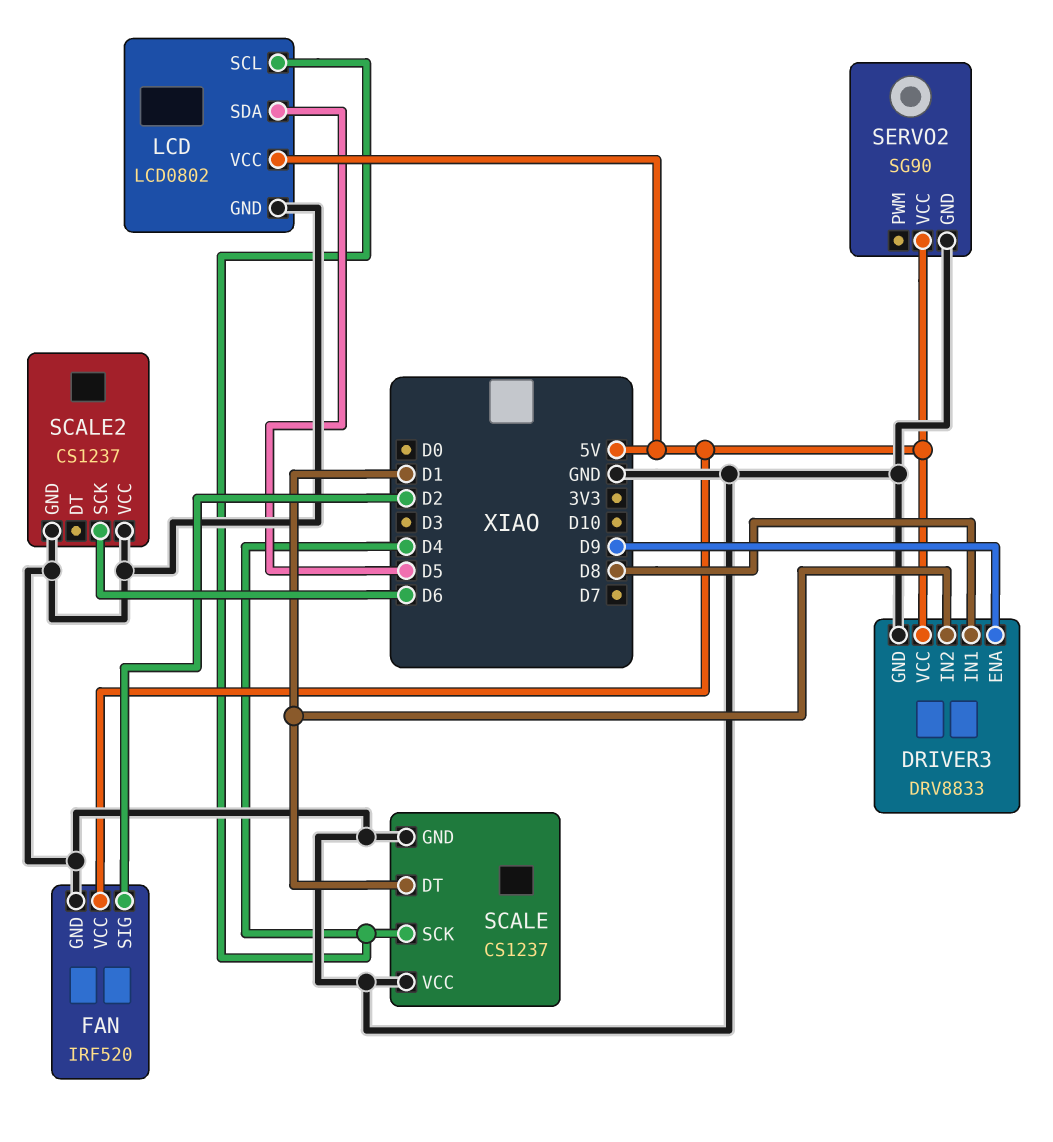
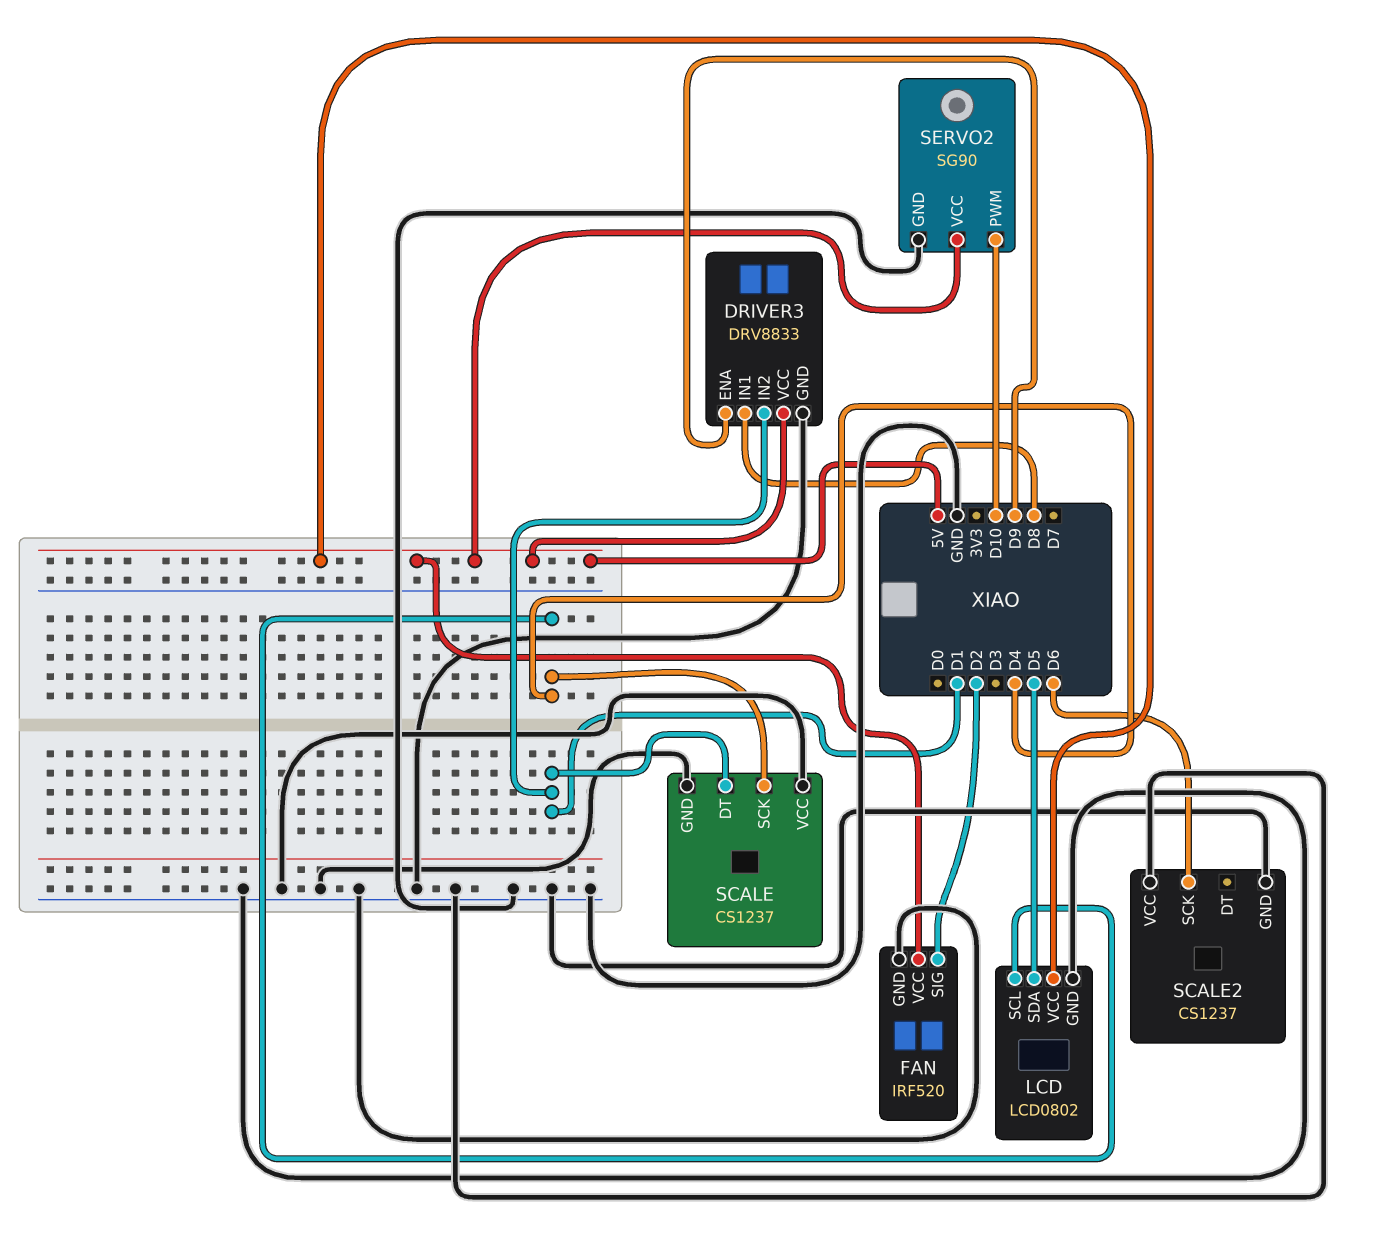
SERVO2 pin PWM: none -> D10

